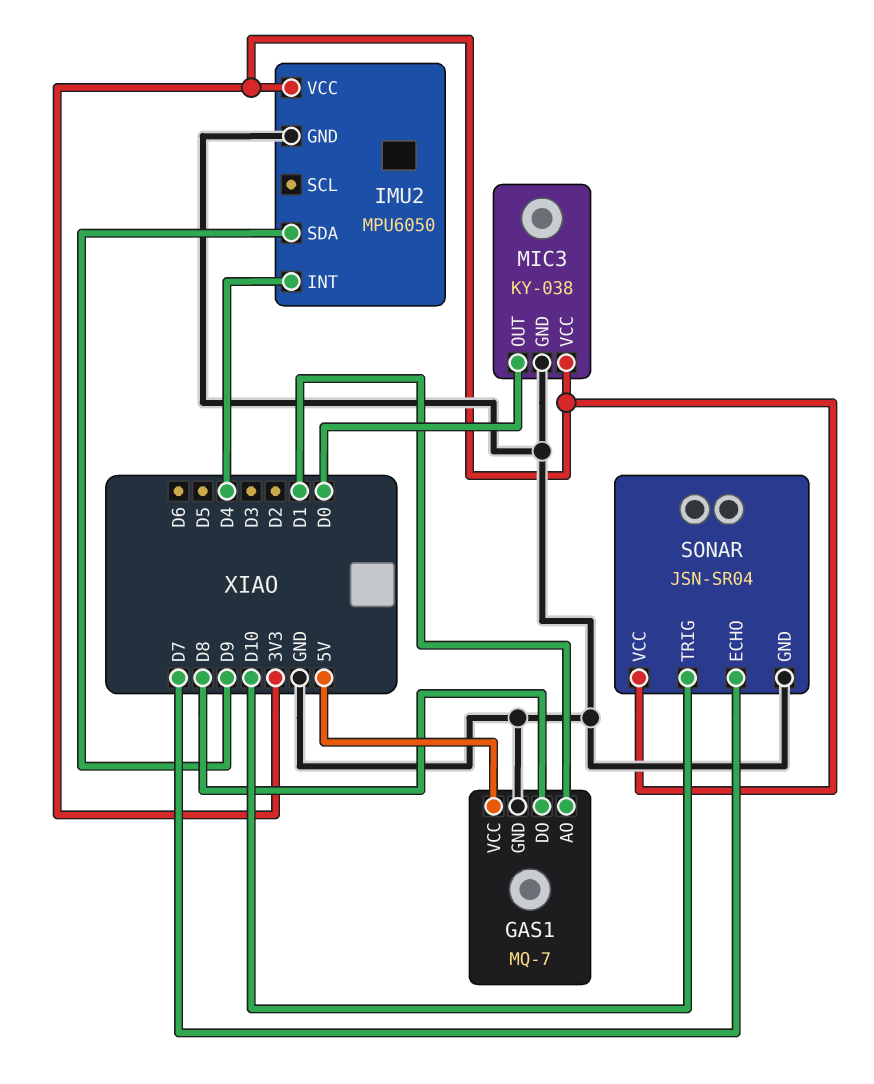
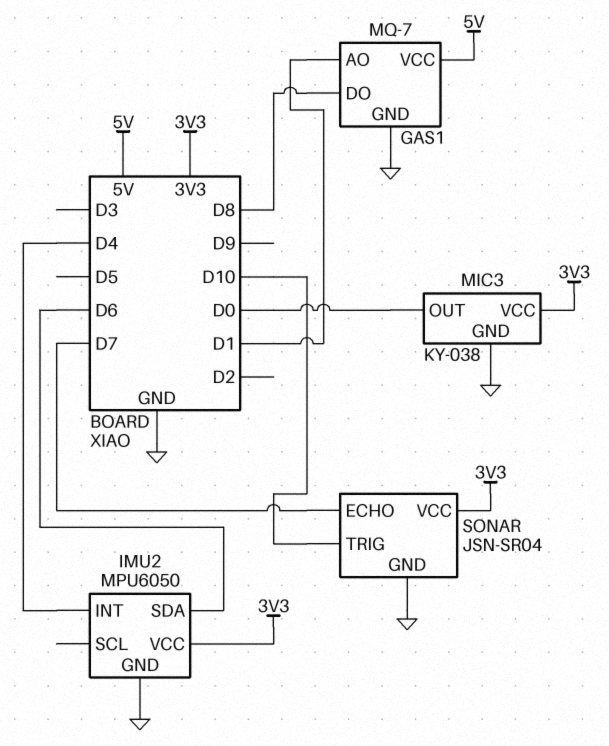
IMU2 pin SDA: D9 -> D6

